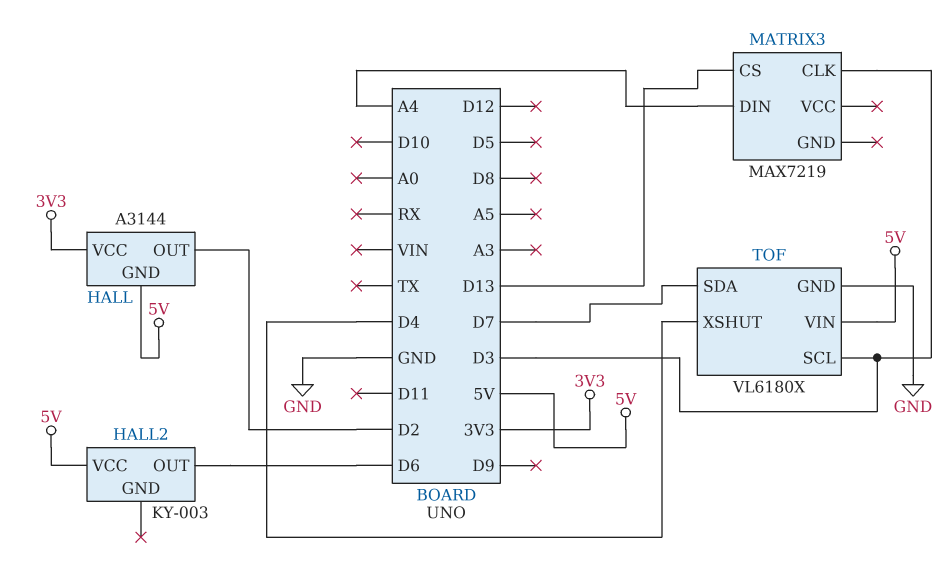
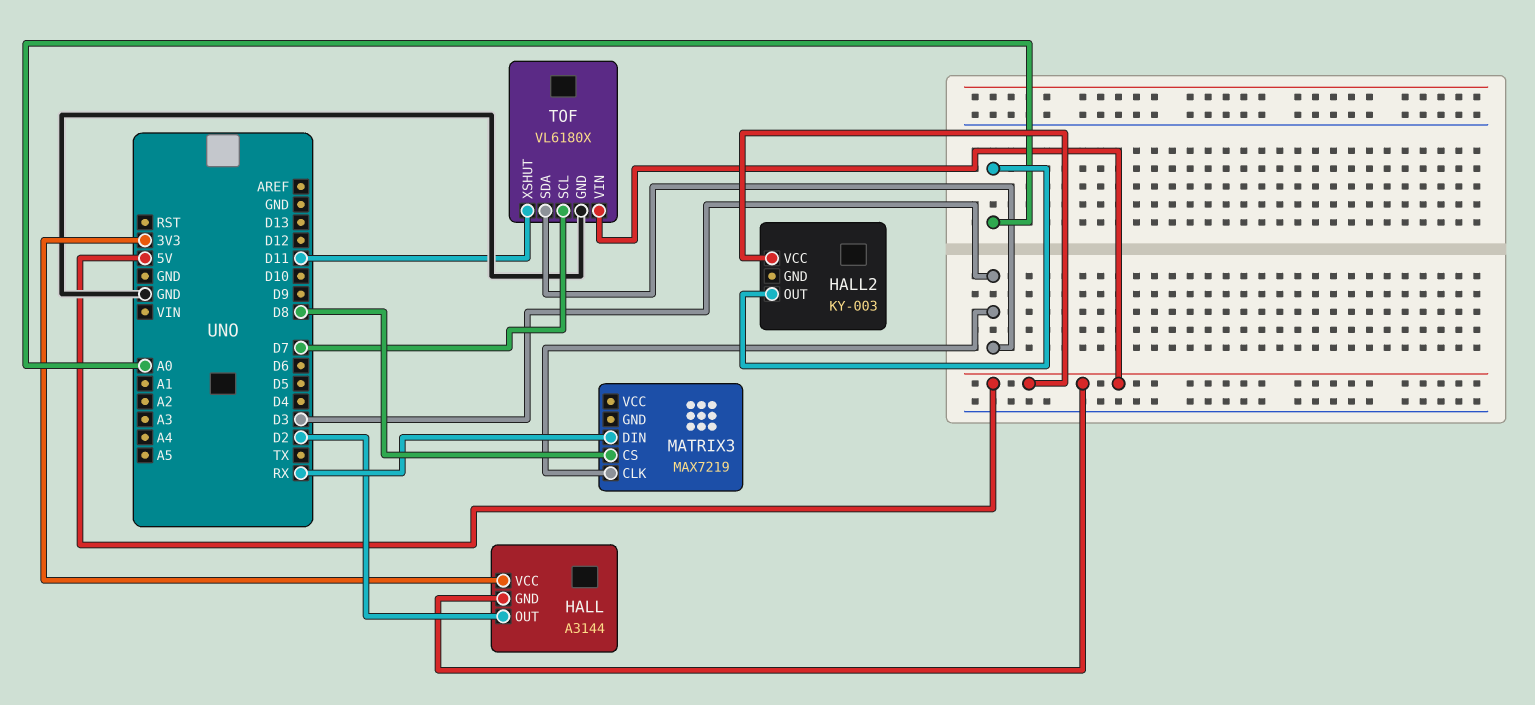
HALL2 pin OUT: D6 -> A0
MATRIX3 pin CS: D13 -> D8
MATRIX3 pin DIN: A4 -> RX
TOF pin SCL: D3 -> D7
TOF pin SDA: D7 -> D3
TOF pin XSHUT: D4 -> D11

